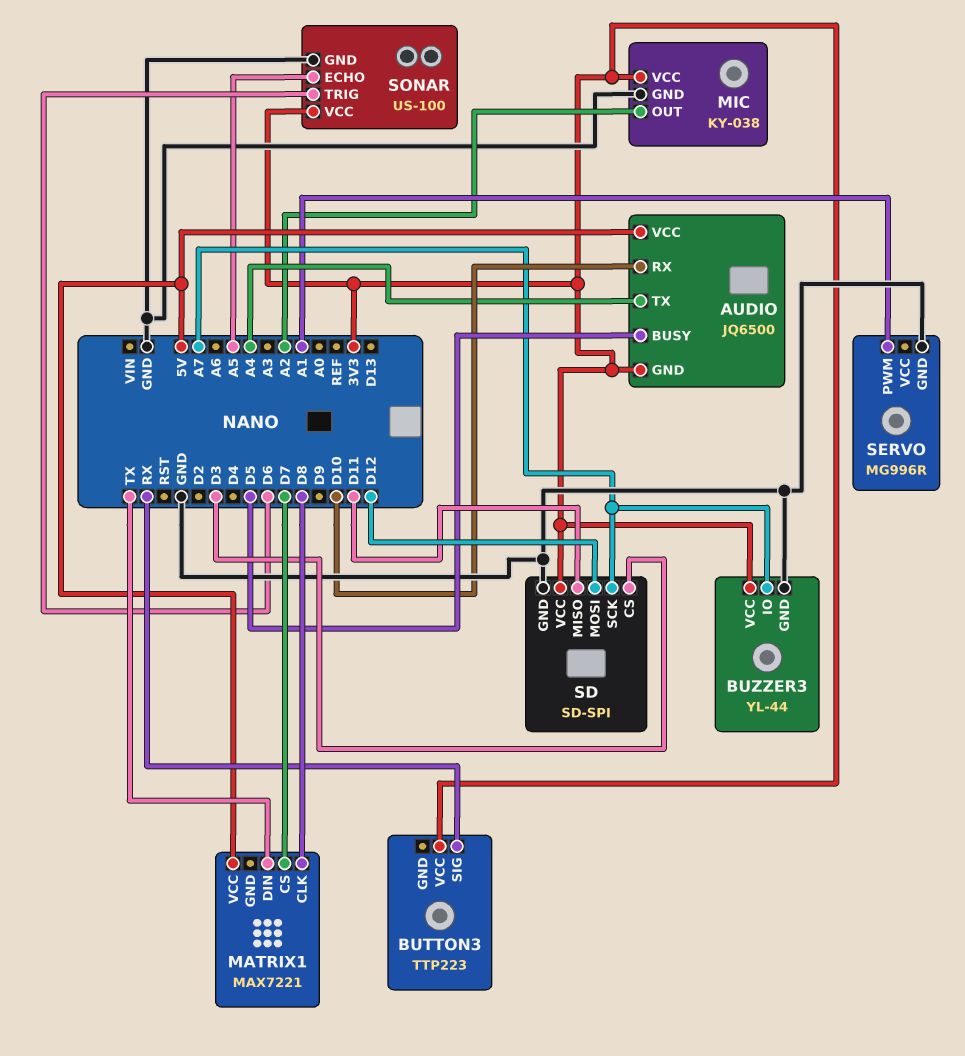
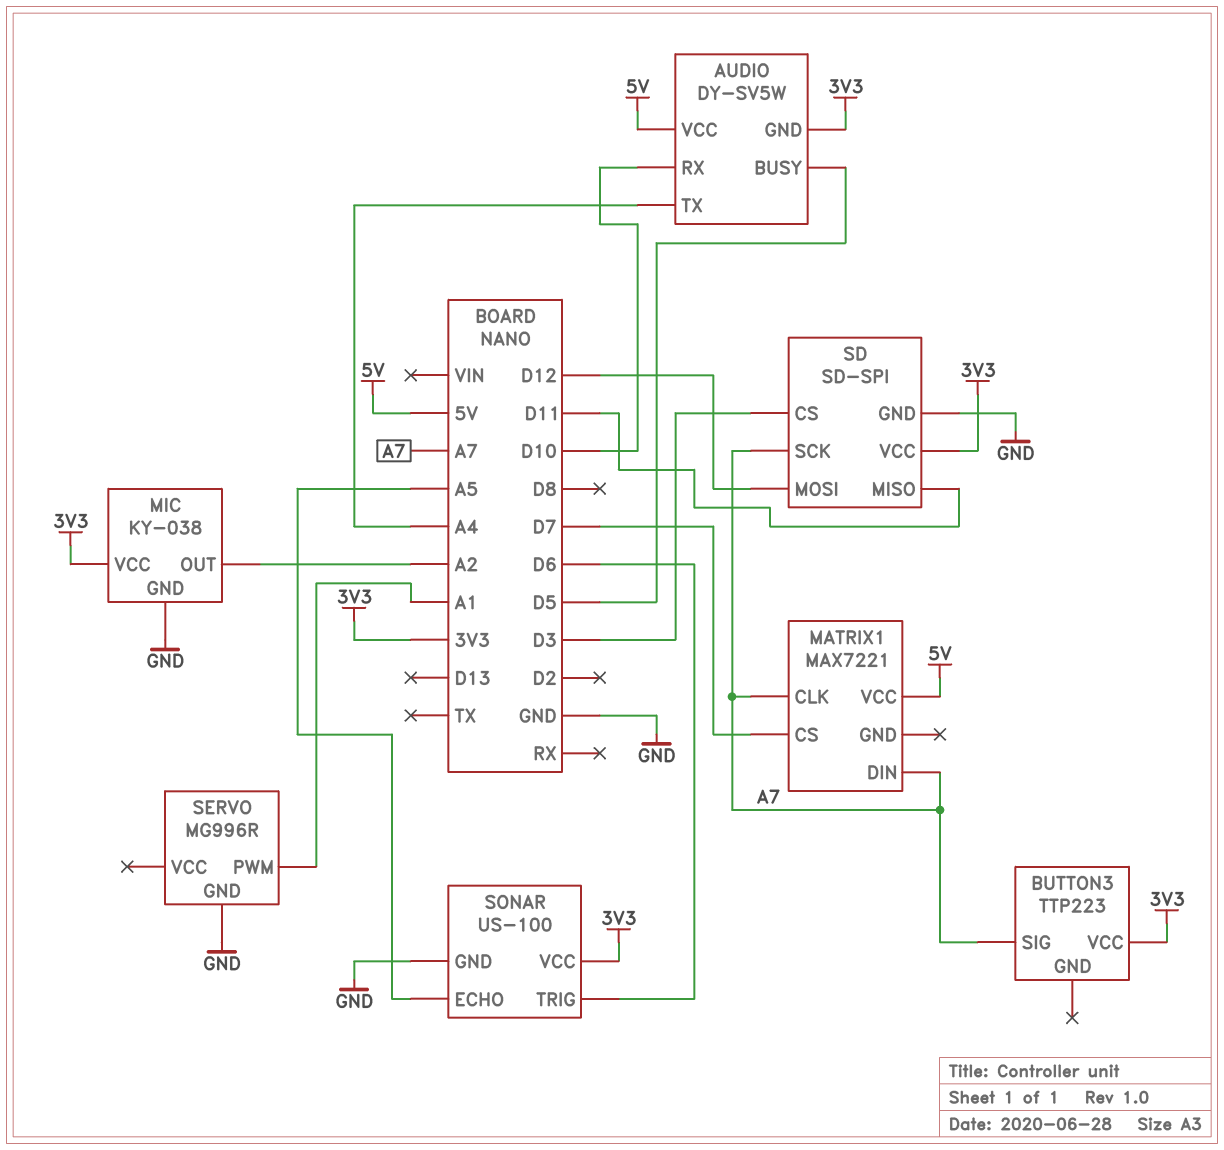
AUDIO: JQ6500 -> DY-SV5W
BUTTON3 pin SIG: RX -> A7
BUZZER3: YL-44 -> none
BUZZER3 pin GND: GND -> none
BUZZER3 pin IO: A7 -> none
BUZZER3 pin VCC: 3V3 -> none
MATRIX1 pin CLK: D8 -> A7
MATRIX1 pin DIN: TX -> A7

